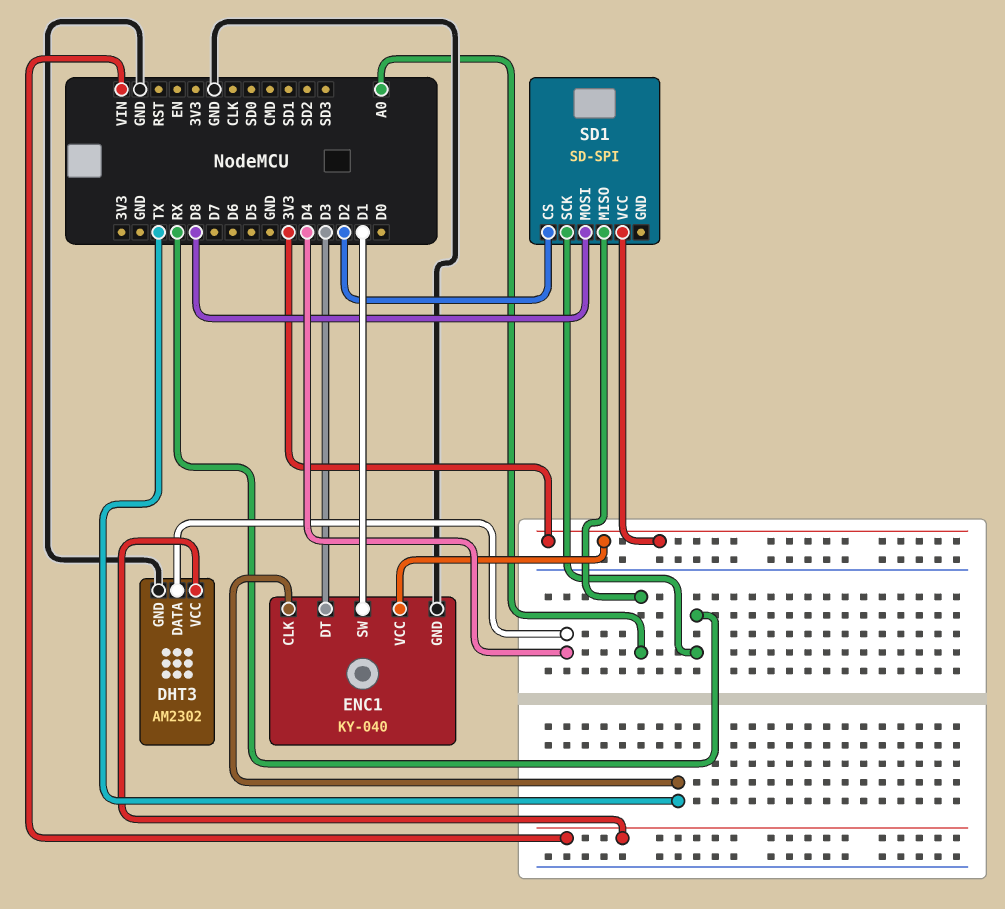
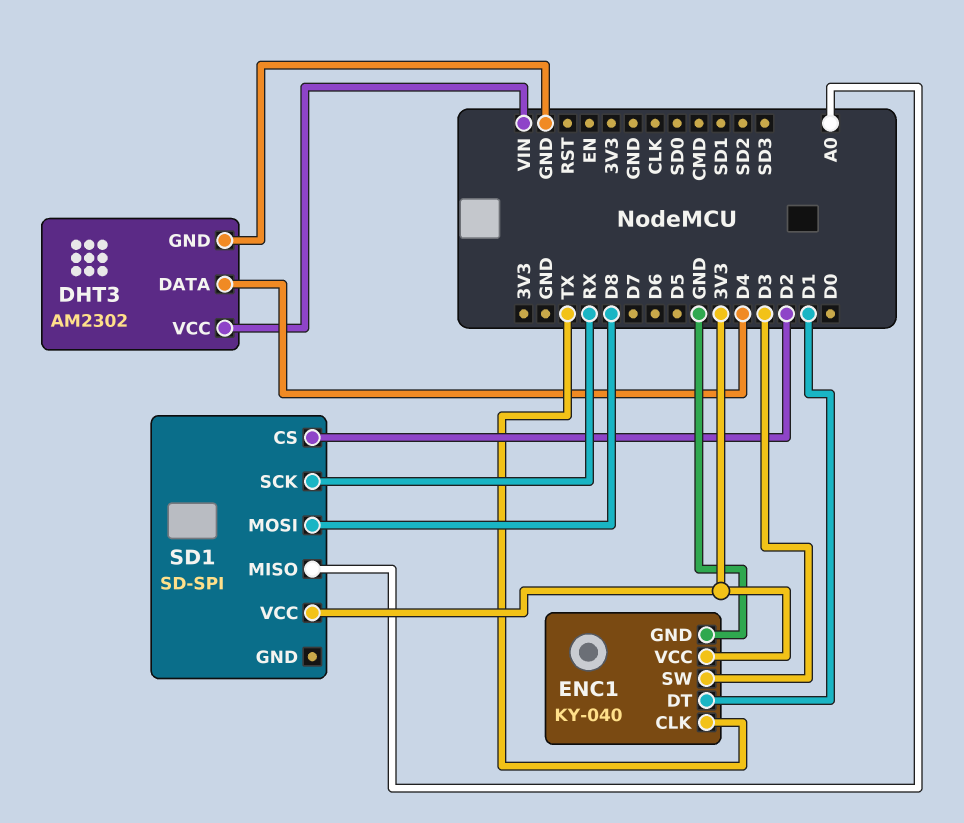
ENC1 pin DT: D3 -> D1
ENC1 pin SW: D1 -> D3

